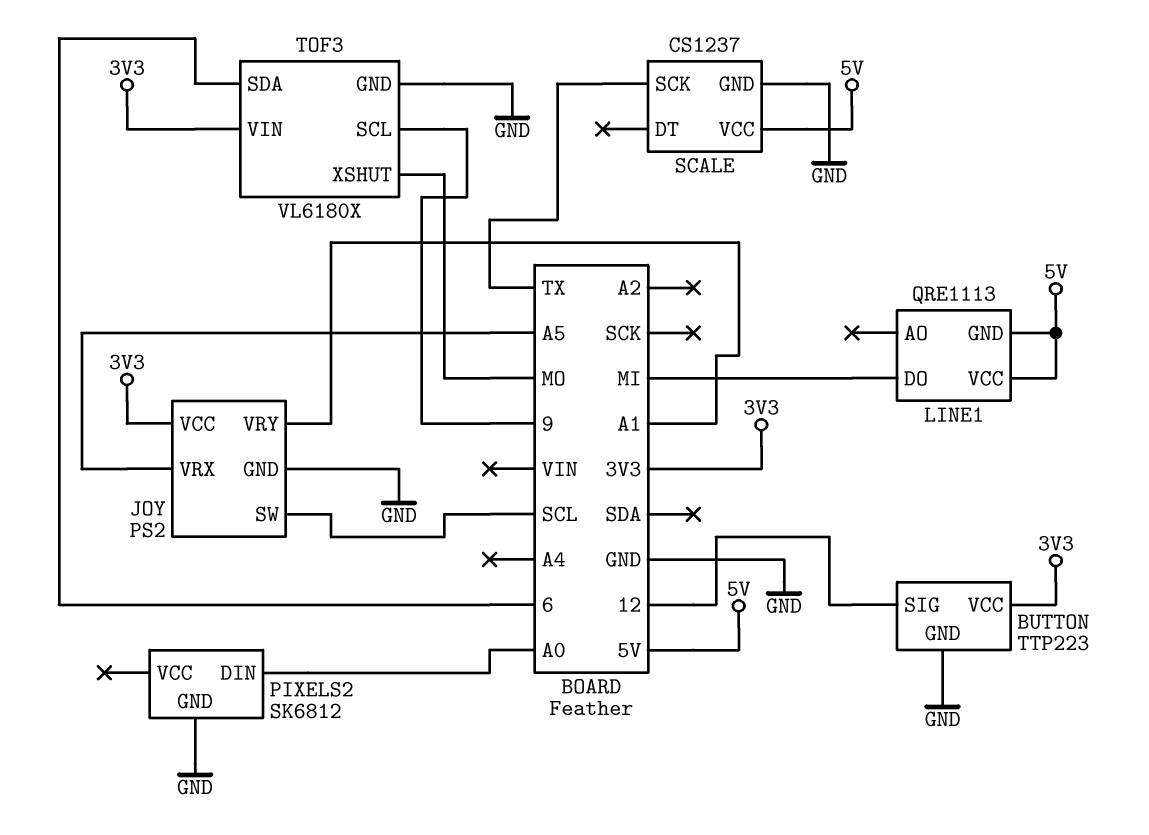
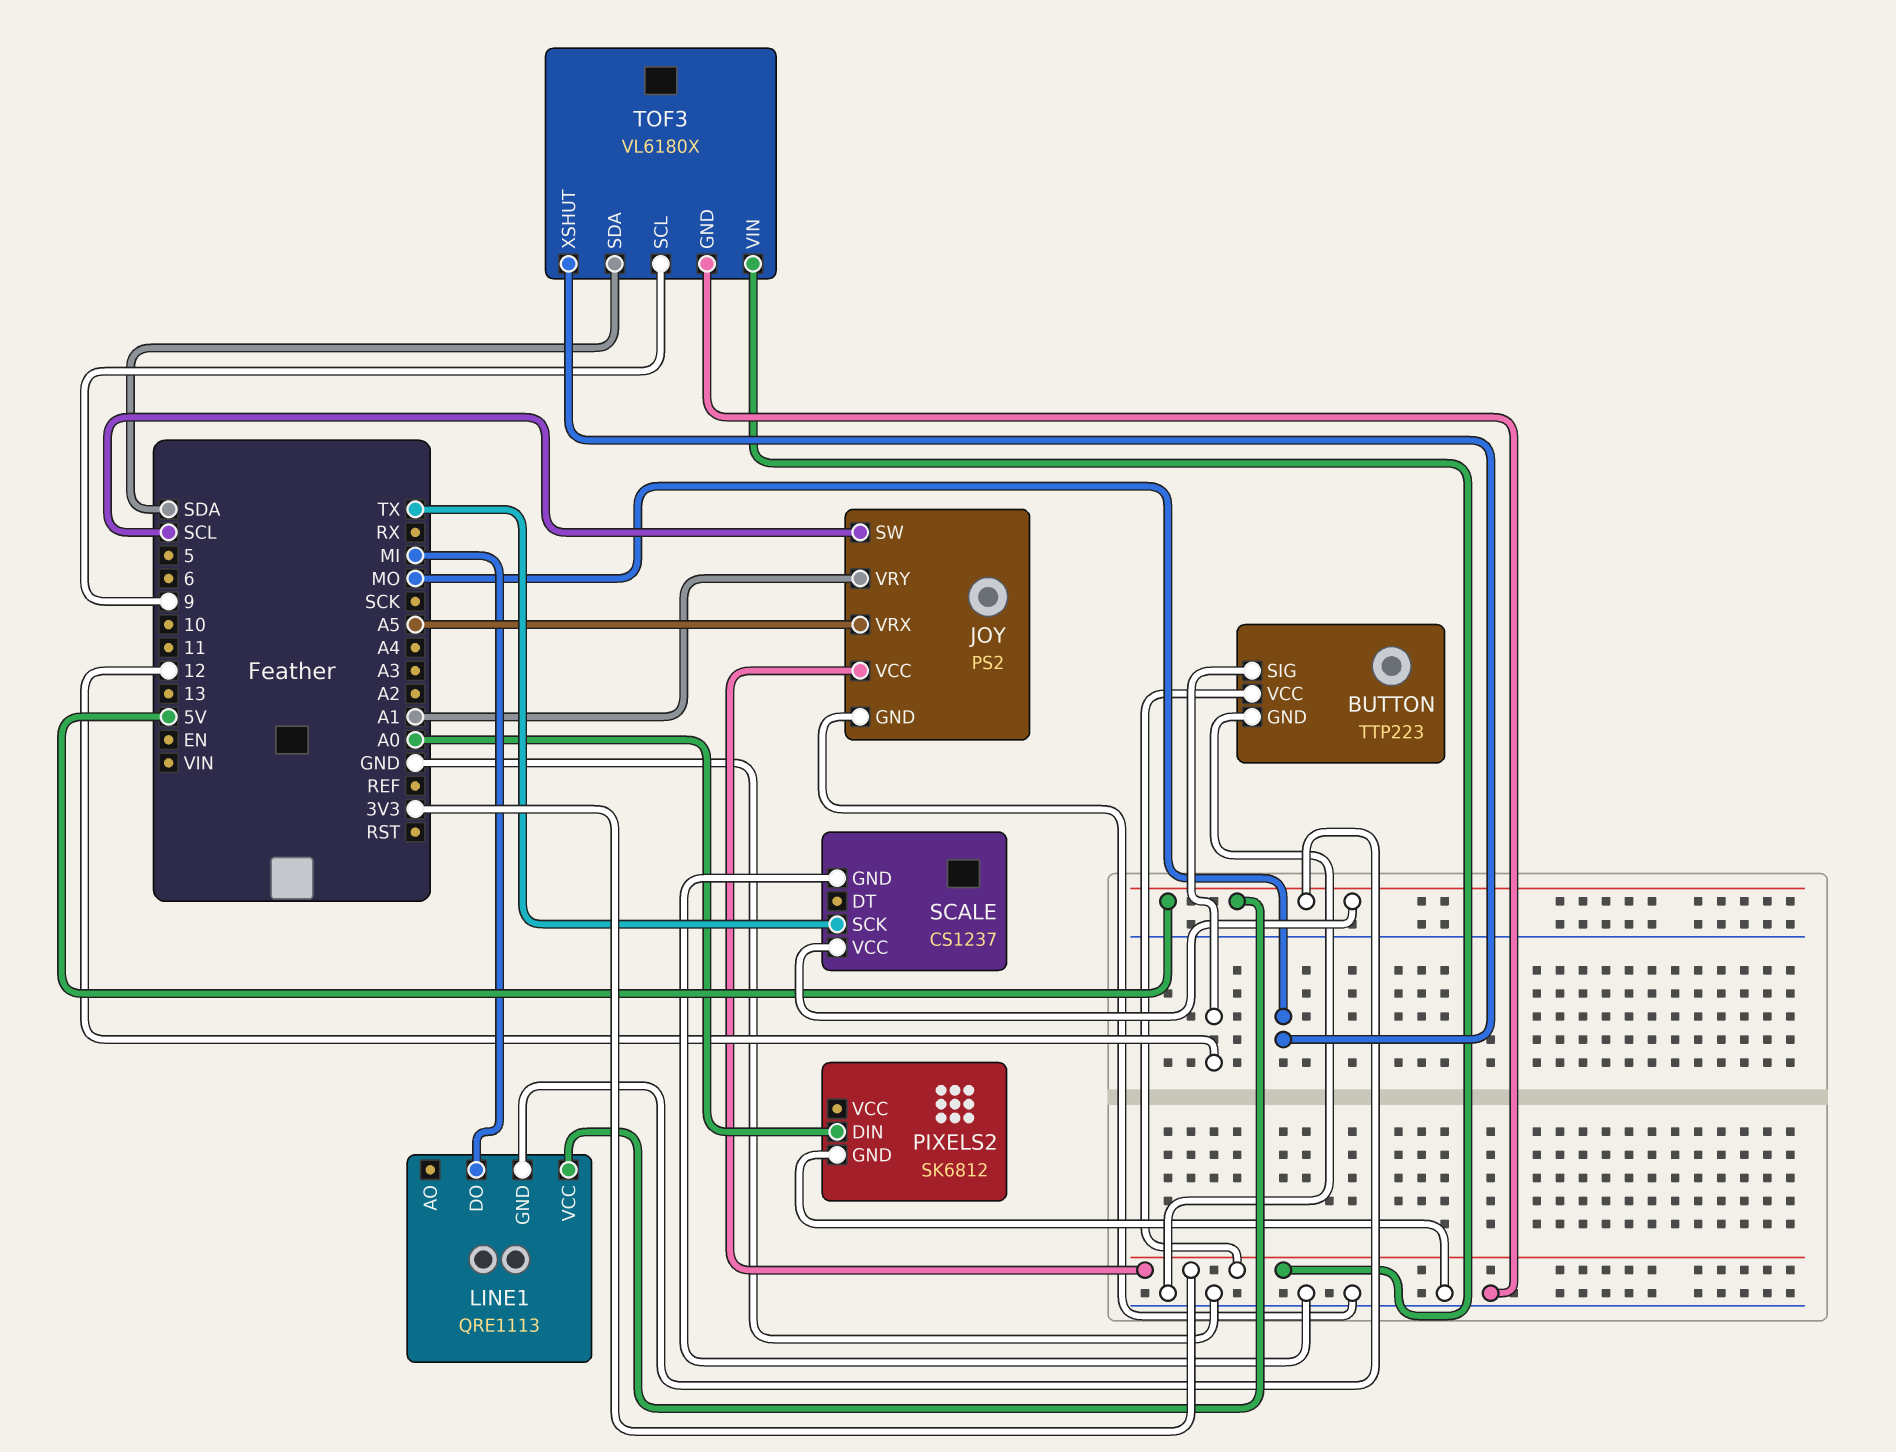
TOF3 pin SDA: 6 -> SDA

